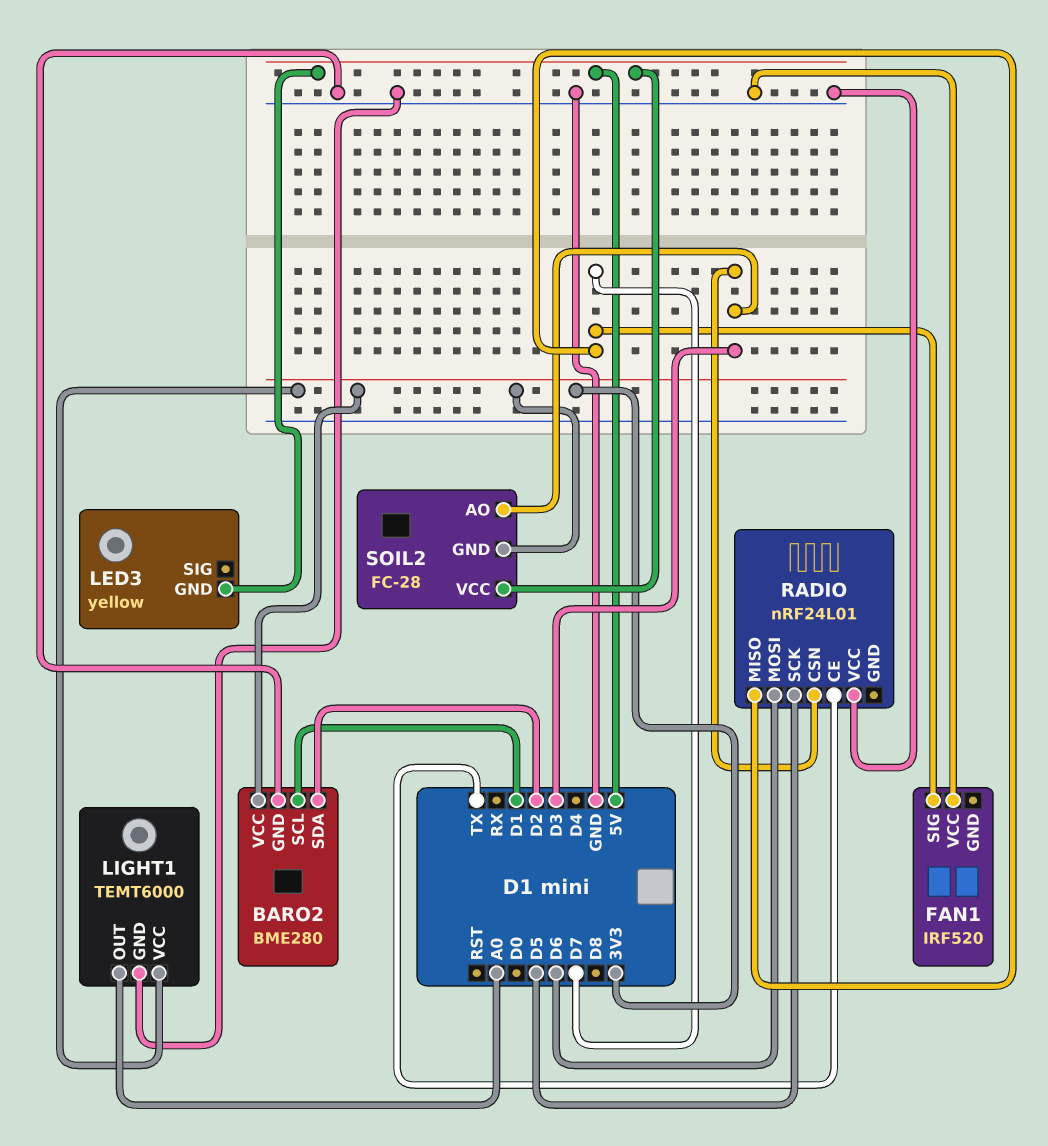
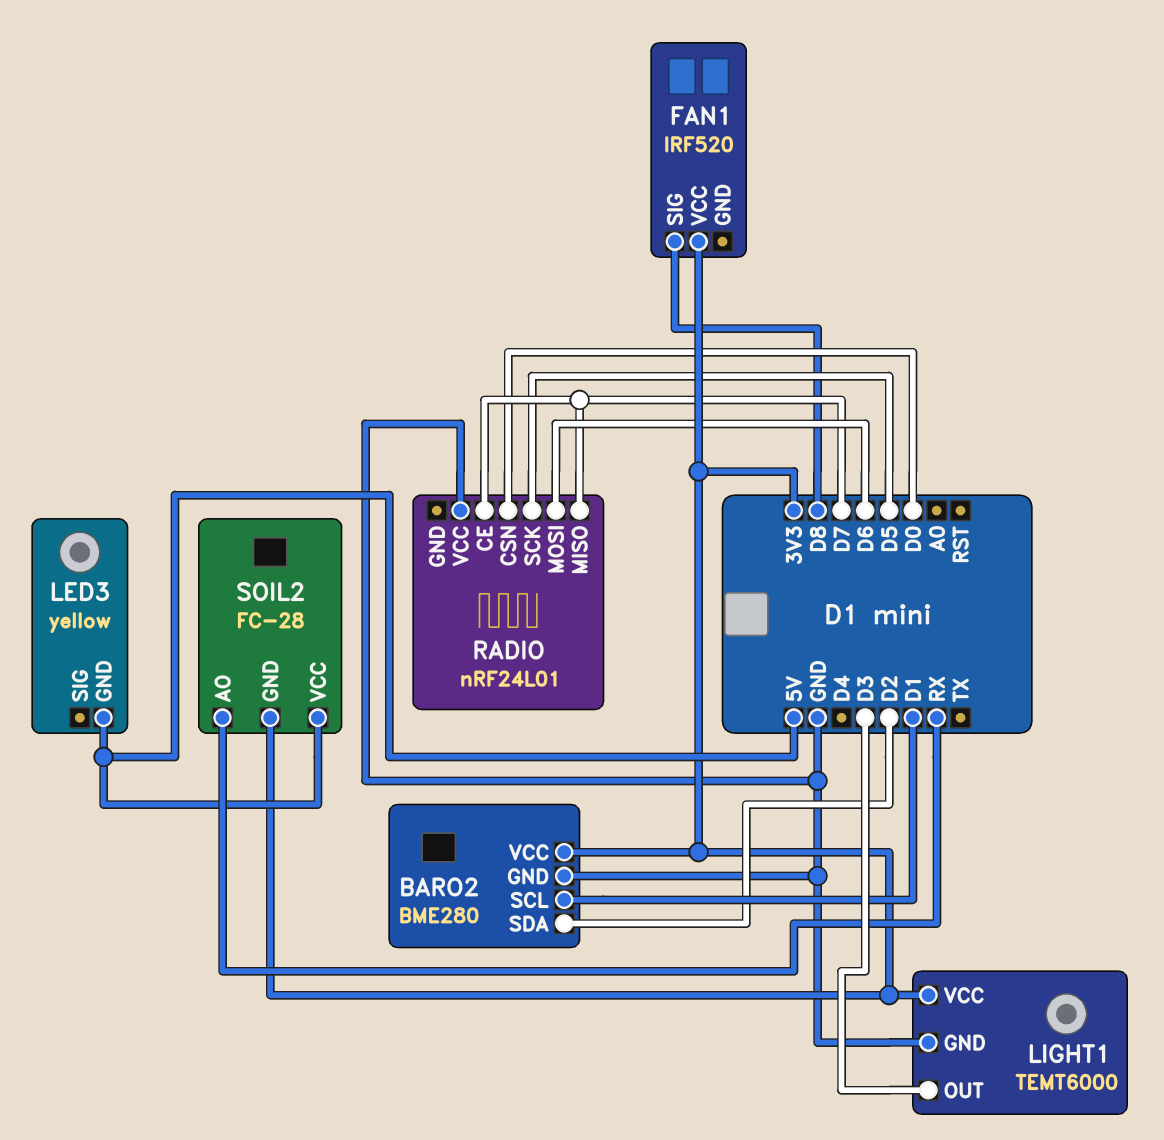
FAN1 pin SIG: D7 -> D8
FAN1 pin VCC: GND -> 3V3
LIGHT1 pin OUT: A0 -> D3
RADIO pin CE: TX -> D7
RADIO pin CSN: D3 -> D0
SOIL2 pin AO: D3 -> RX

